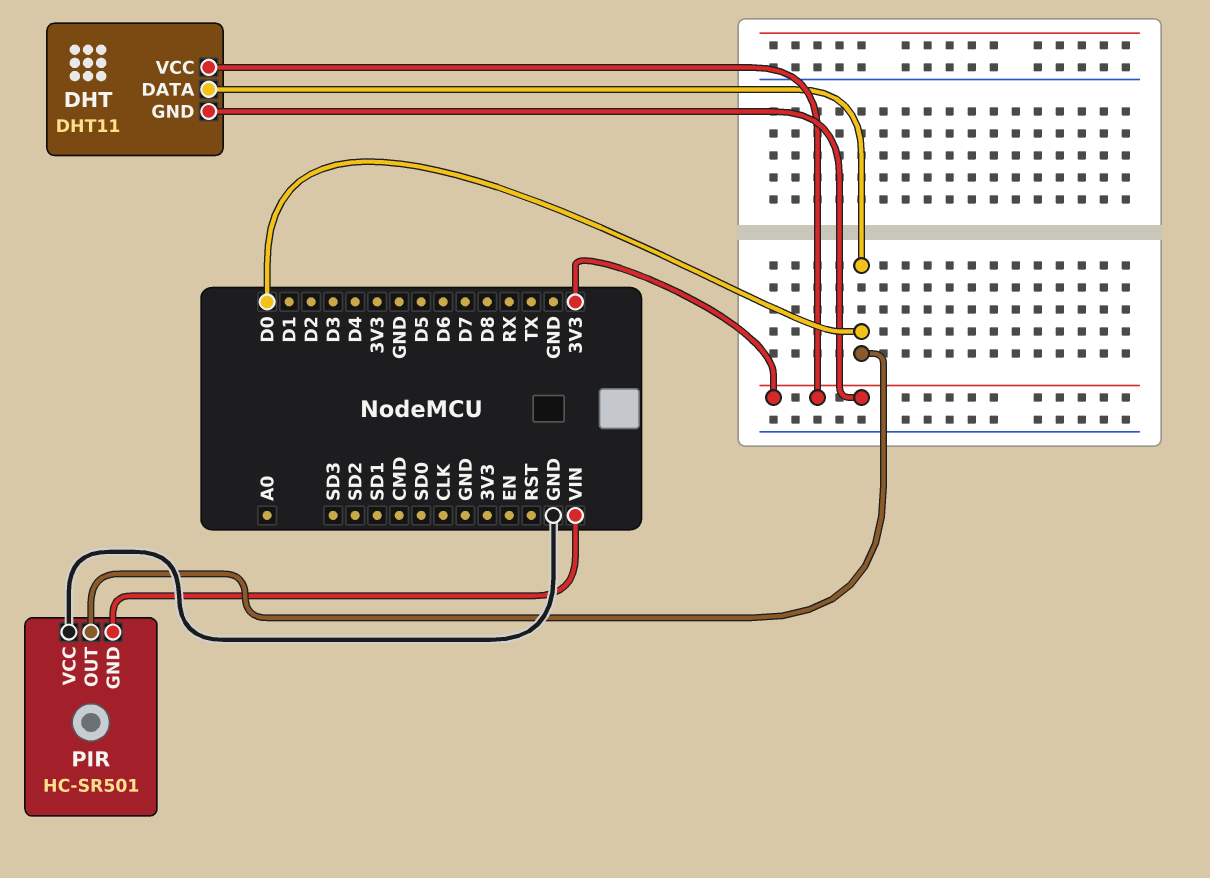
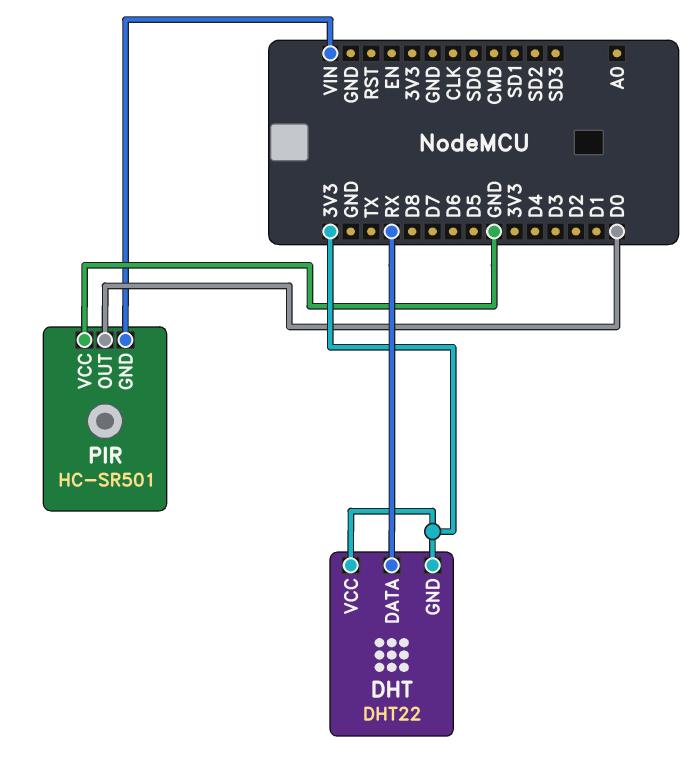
DHT: DHT11 -> DHT22
DHT pin DATA: D0 -> RX

